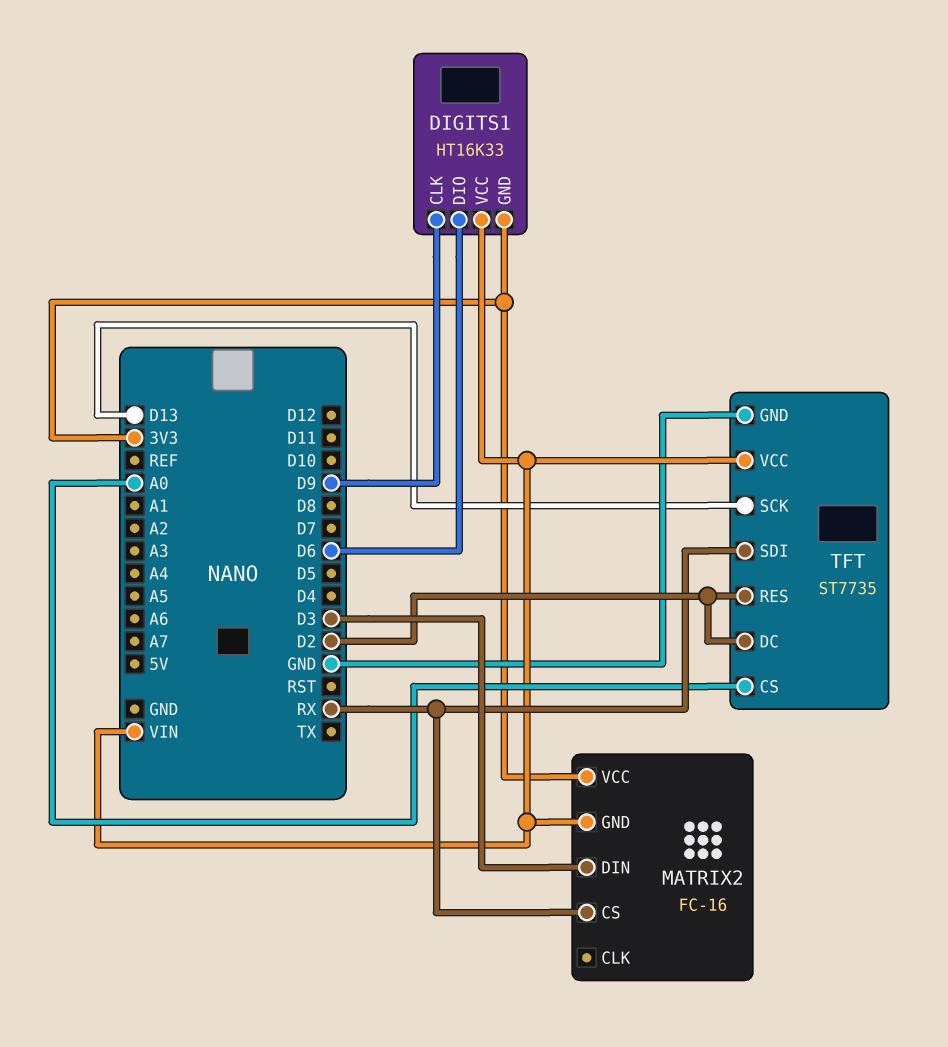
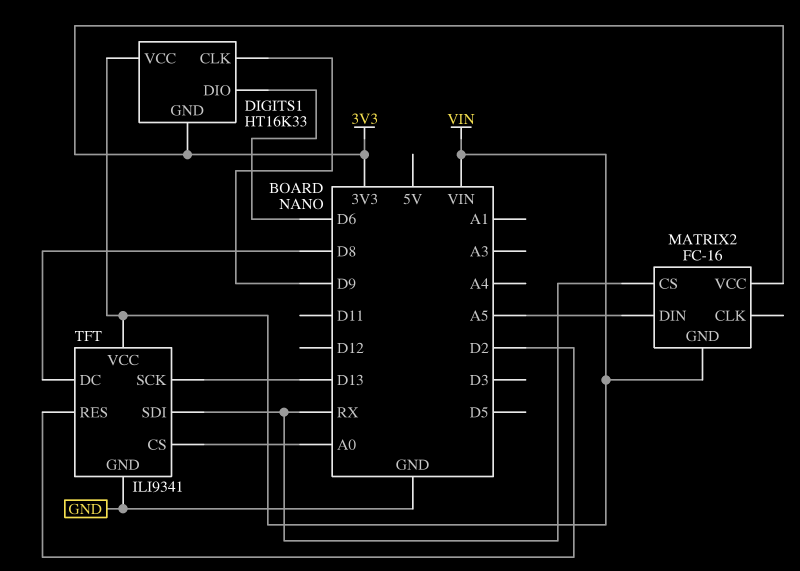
MATRIX2 pin DIN: D3 -> A5
TFT: ST7735 -> ILI9341
TFT pin DC: D2 -> D8

